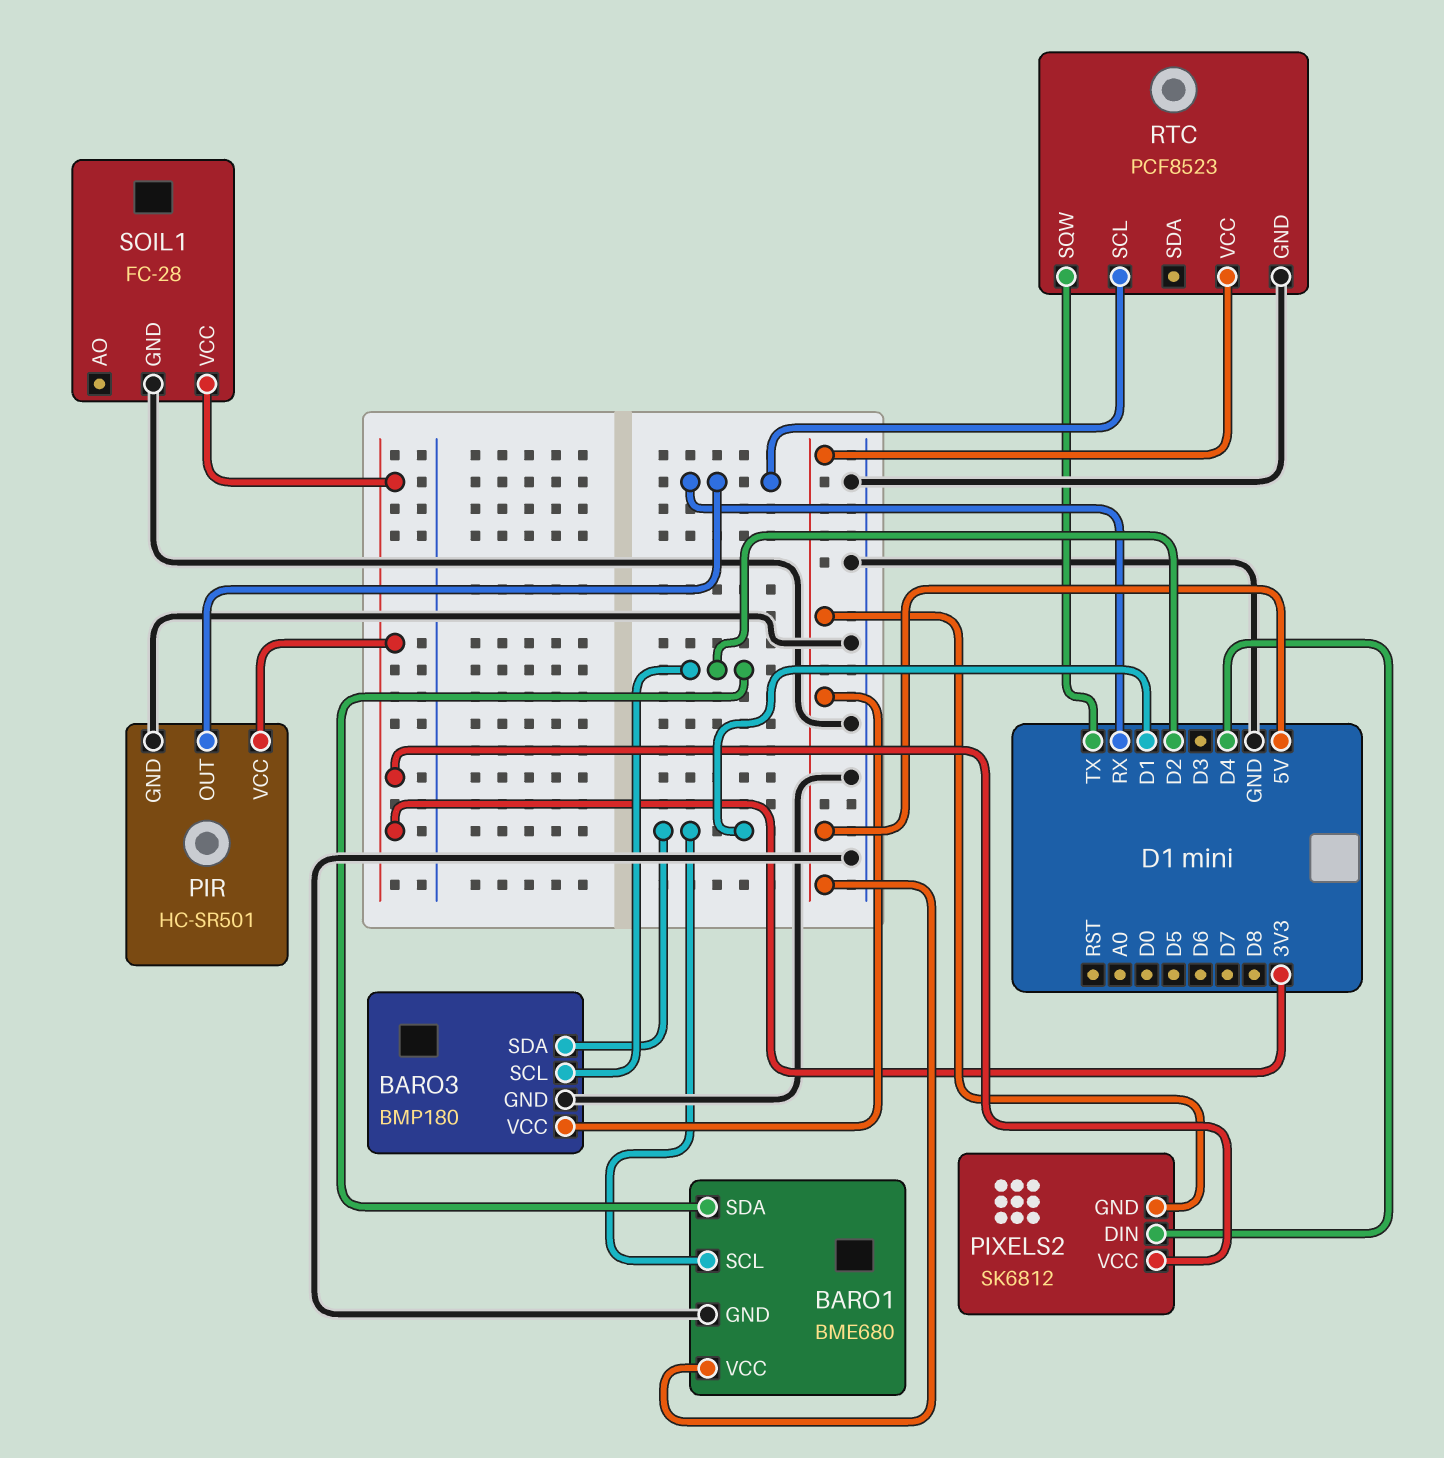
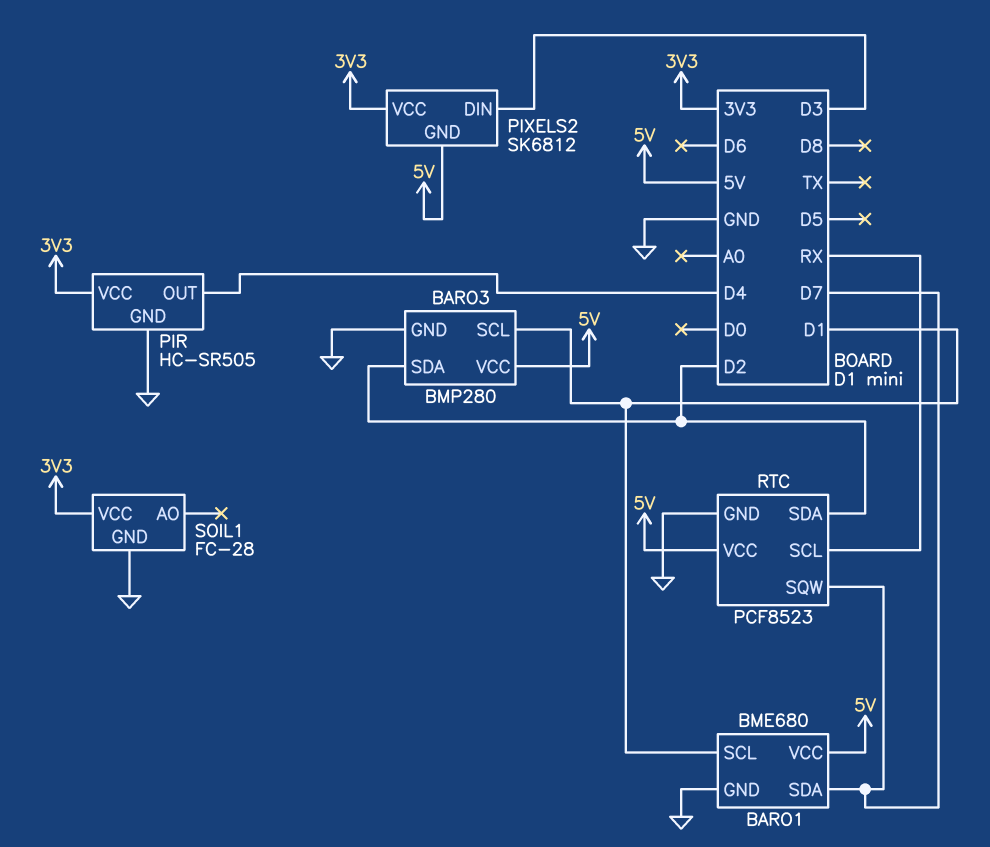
BARO1 pin SDA: D2 -> D7
BARO3: BMP180 -> BMP280
BARO3 pin SCL: D2 -> D1
BARO3 pin SDA: D1 -> D2
PIR: HC-SR501 -> HC-SR505
PIR pin OUT: RX -> D4
PIXELS2 pin DIN: D4 -> D3
RTC pin SDA: none -> D2
RTC pin SQW: TX -> D7

